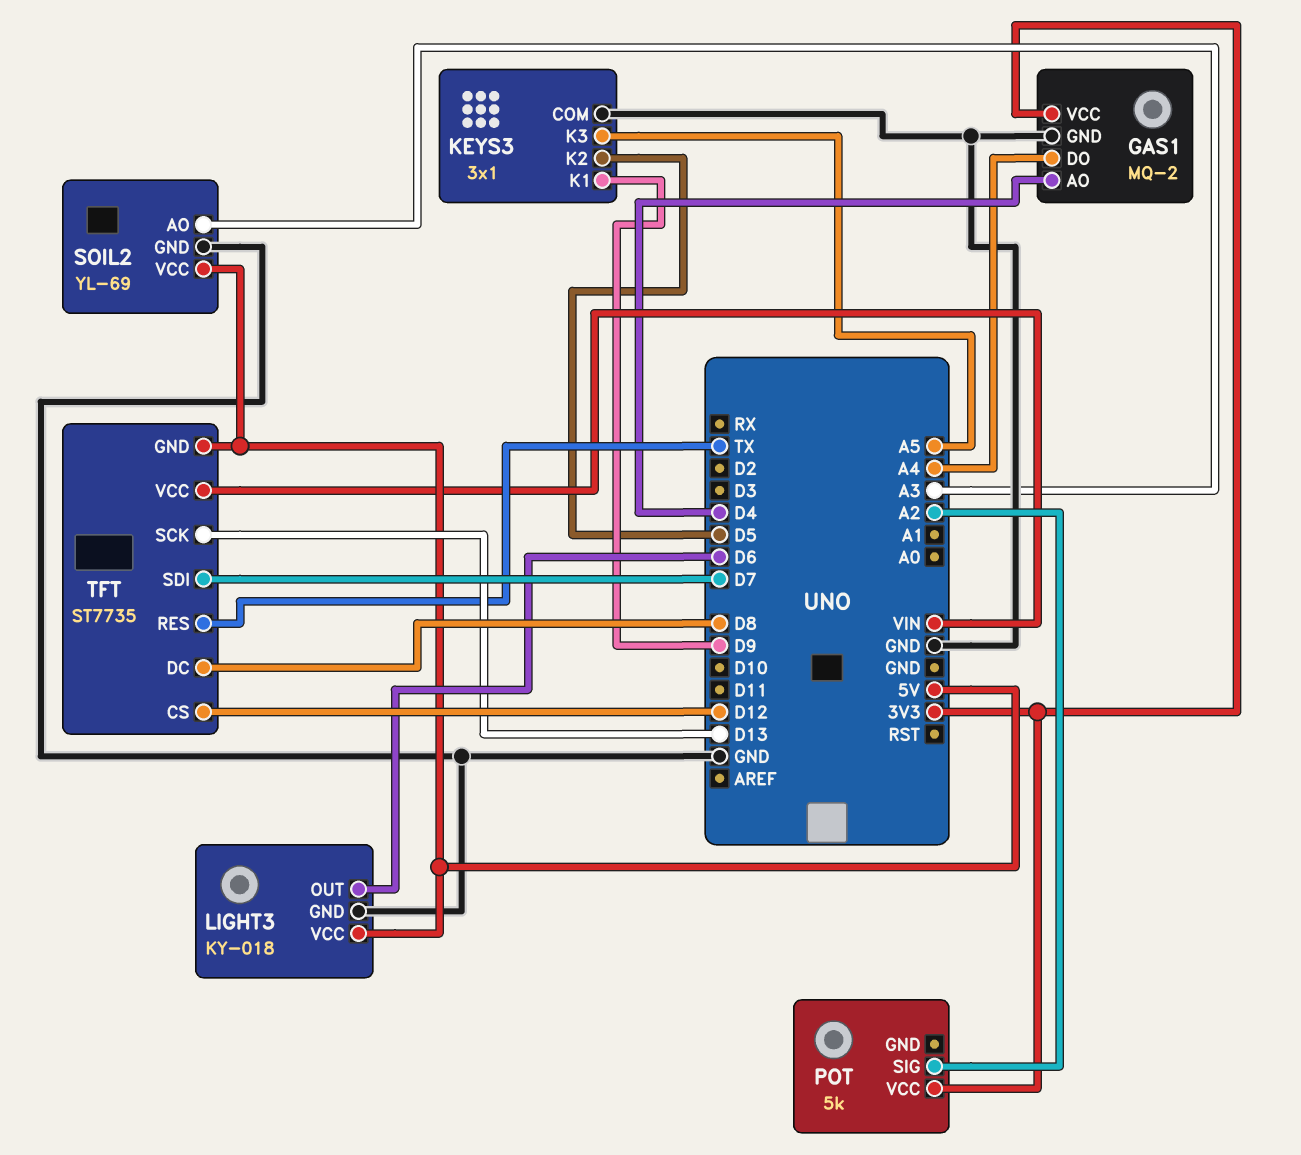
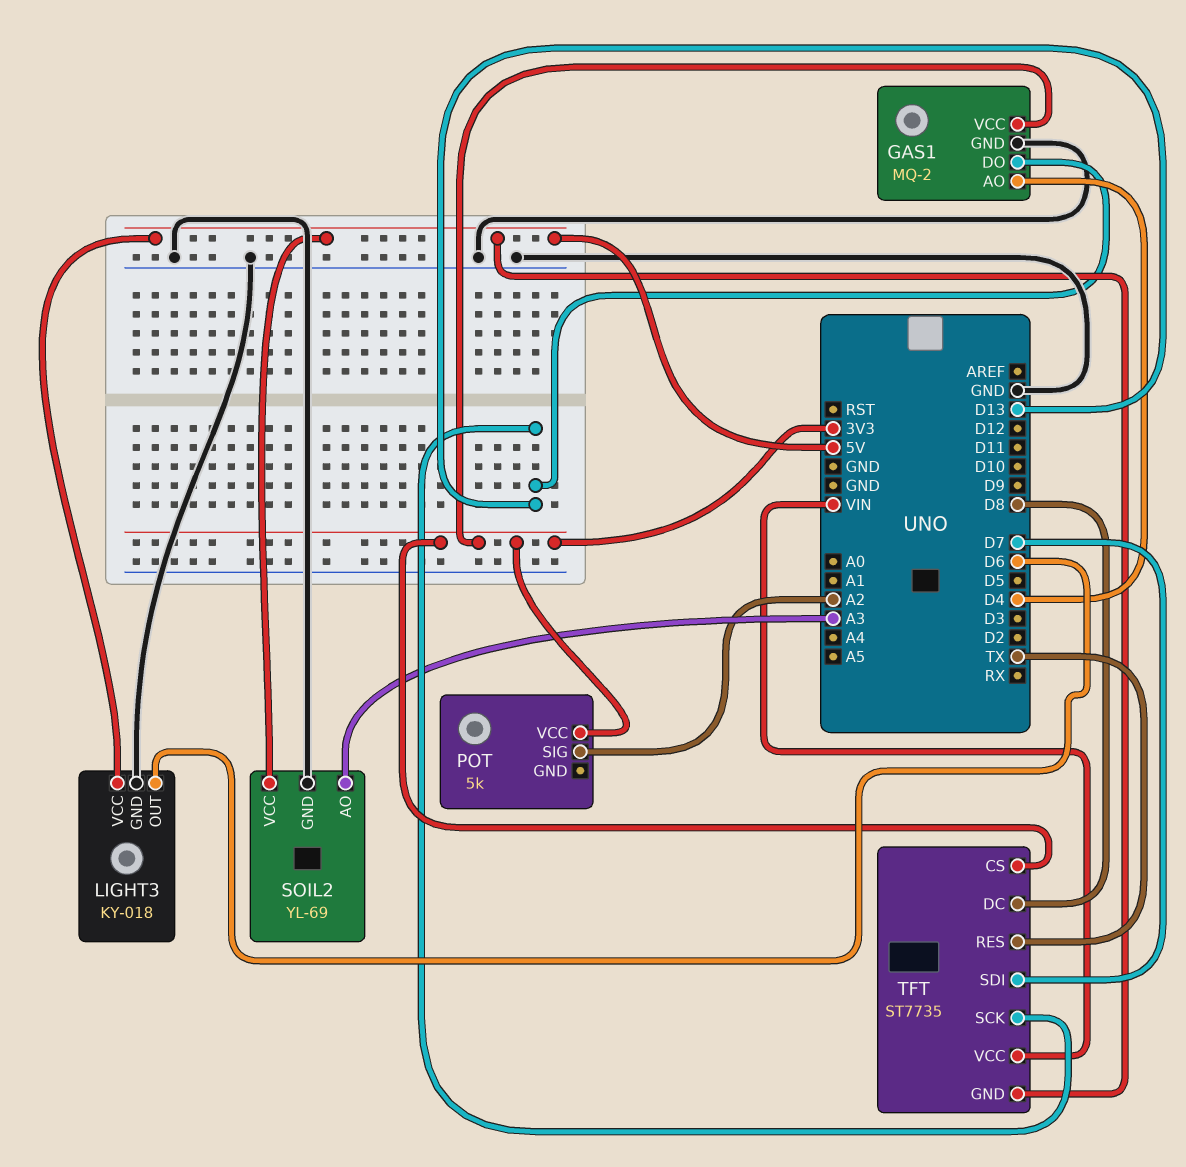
GAS1 pin DO: A4 -> D13
KEYS3: 3x1 -> none
KEYS3 pin COM: GND -> none
KEYS3 pin K1: D9 -> none
KEYS3 pin K2: D5 -> none
KEYS3 pin K3: A5 -> none
TFT pin CS: D12 -> 3V3

